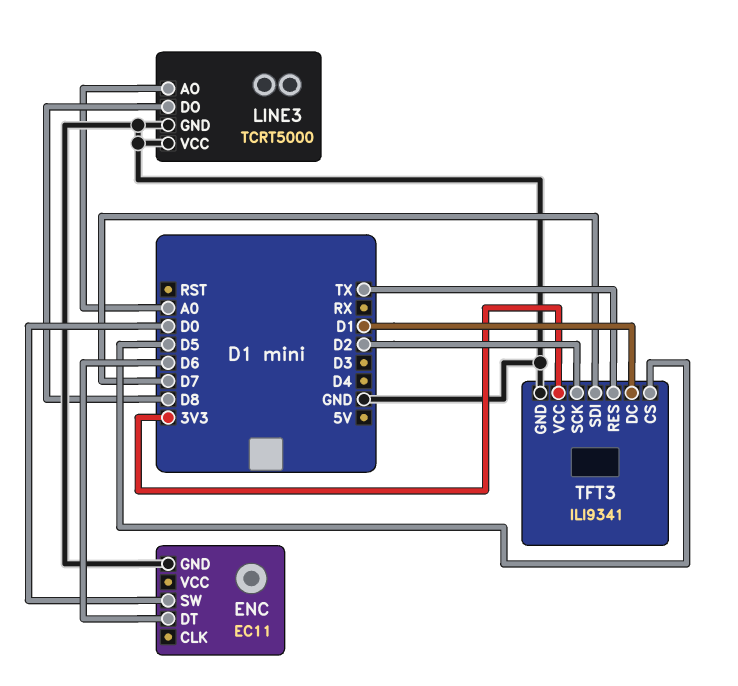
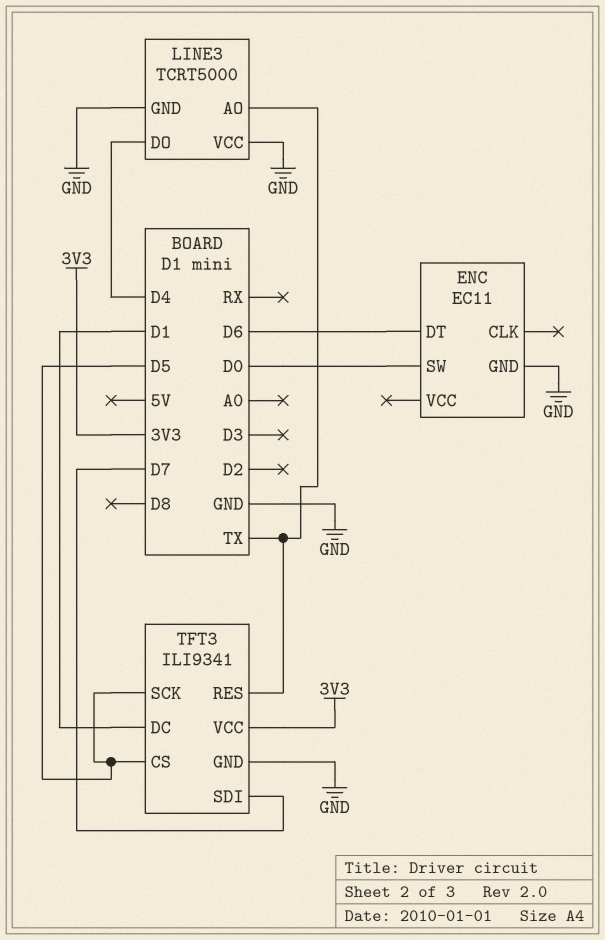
LINE3 pin AO: A0 -> TX
LINE3 pin DO: D8 -> D4
TFT3 pin SCK: D2 -> D5

